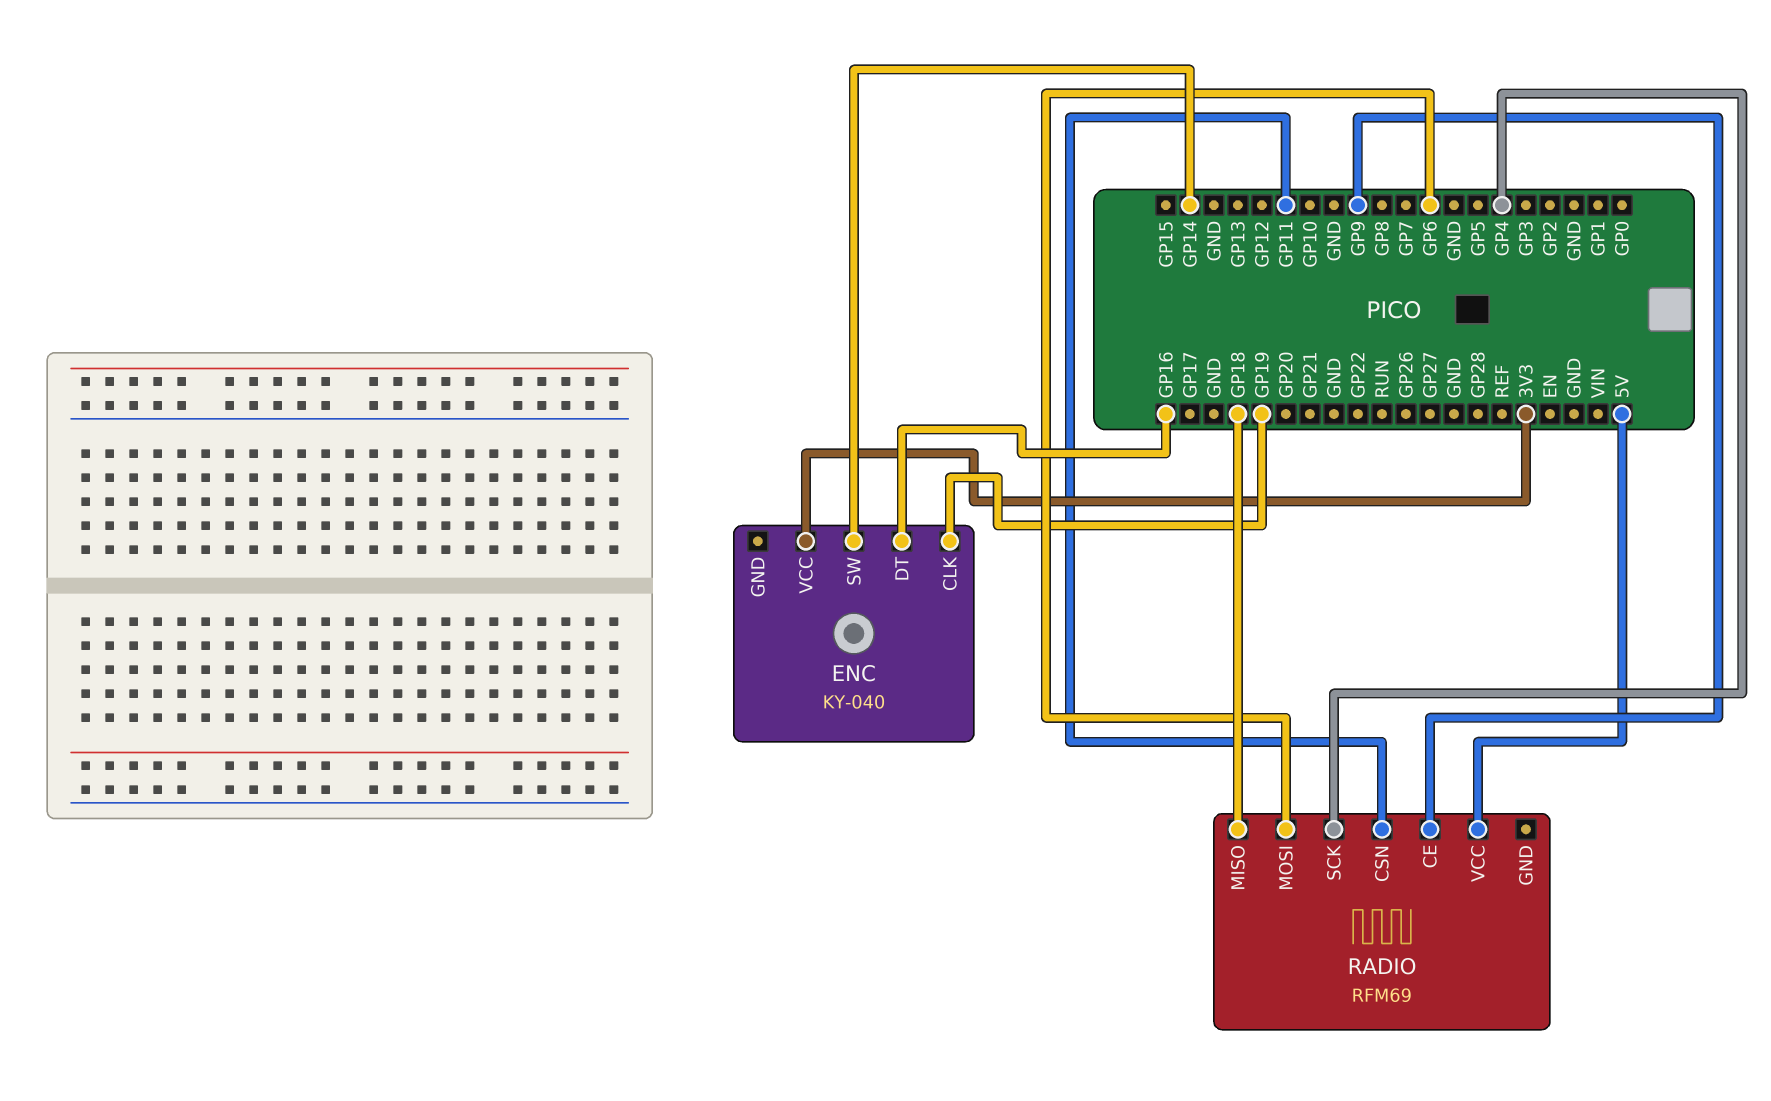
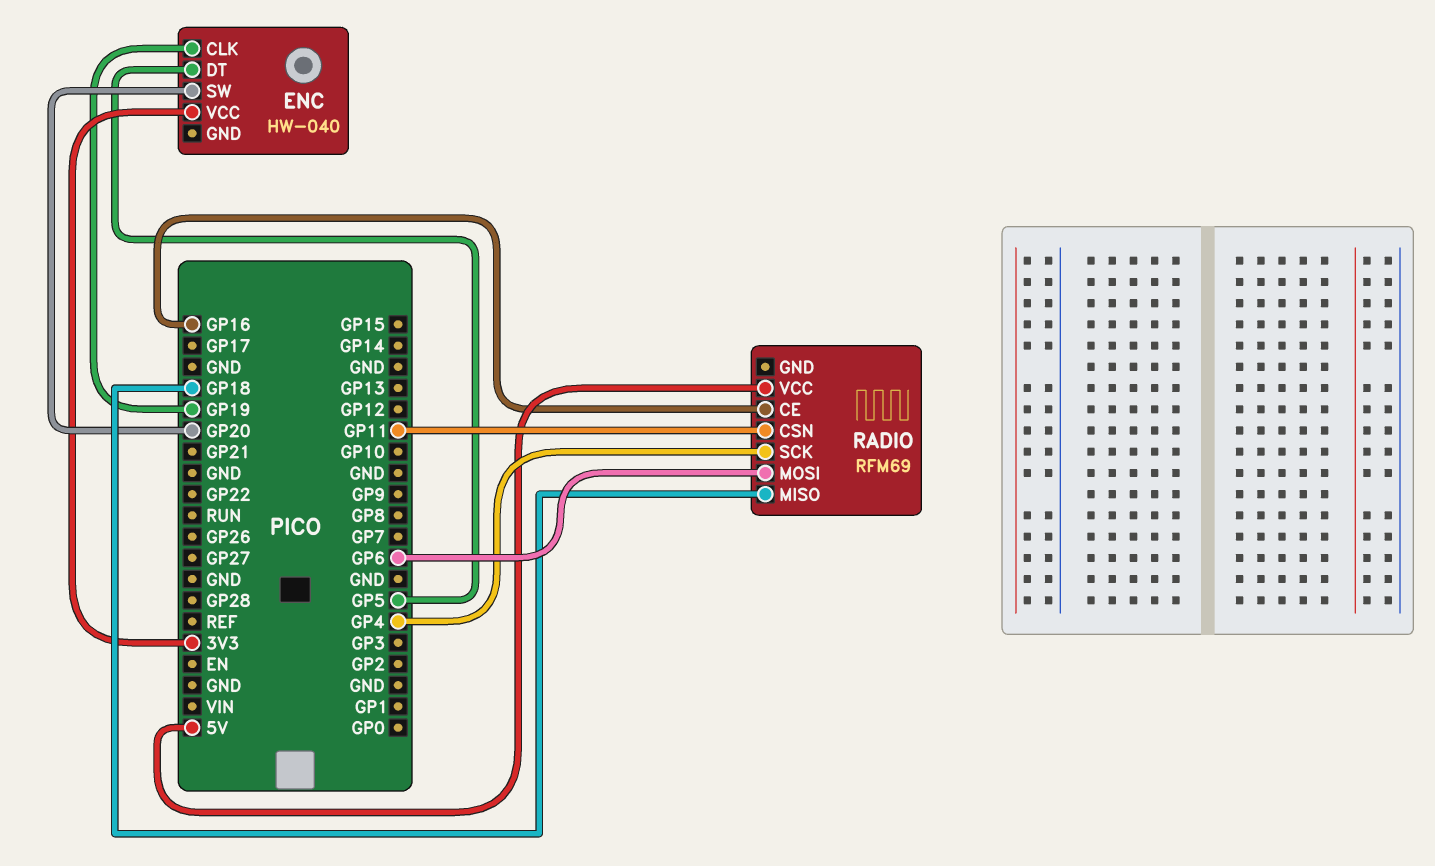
ENC: KY-040 -> HW-040
ENC pin DT: GP16 -> GP5
ENC pin SW: GP14 -> GP20
RADIO pin CE: GP9 -> GP16

